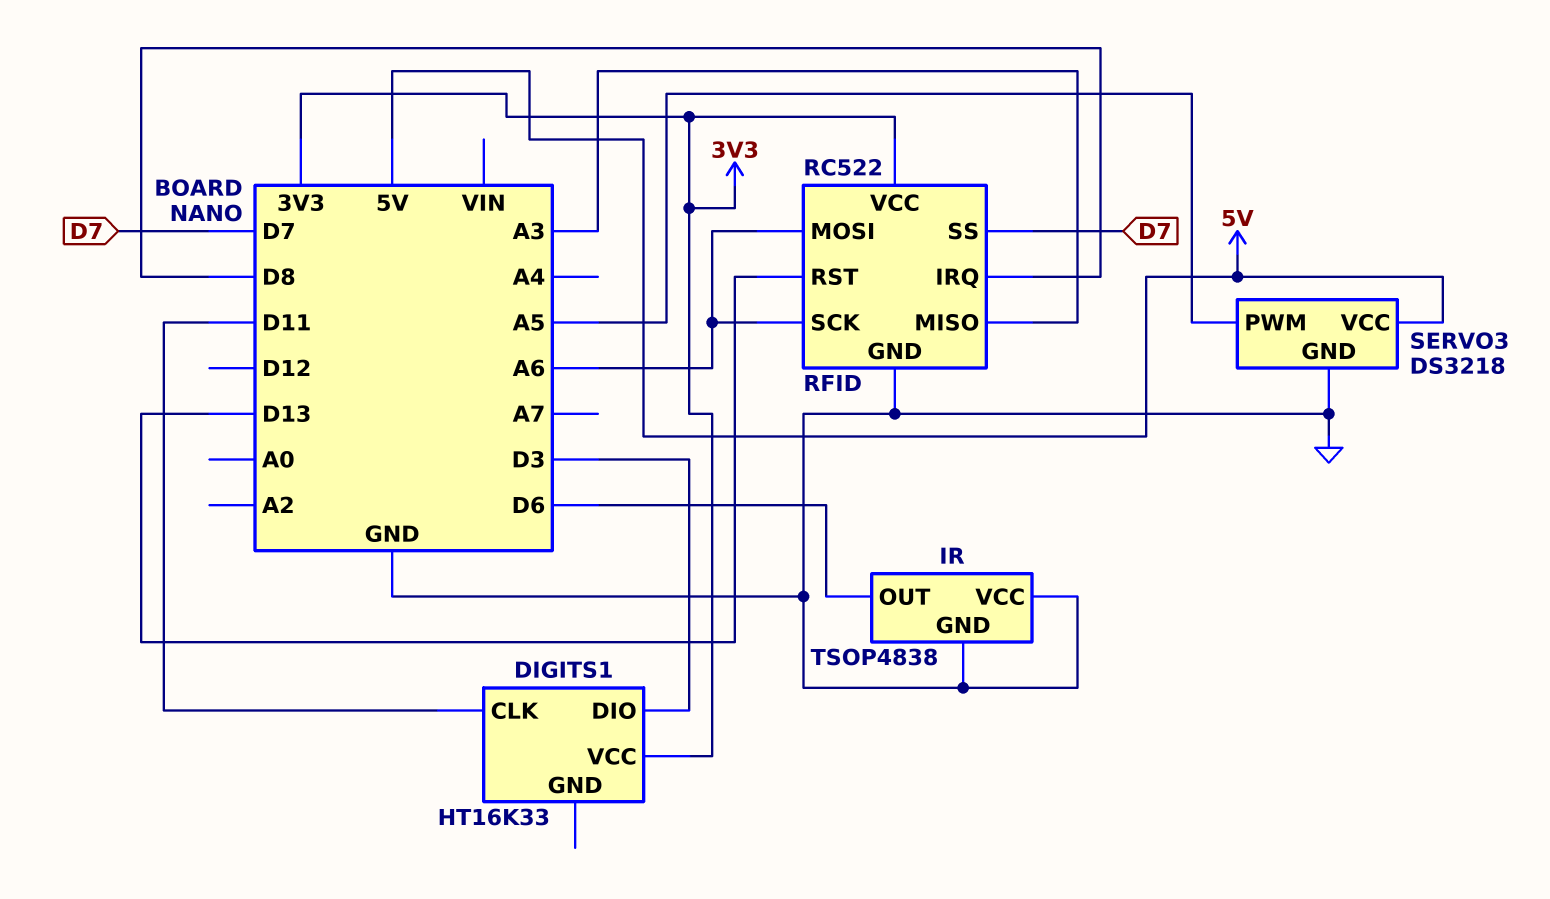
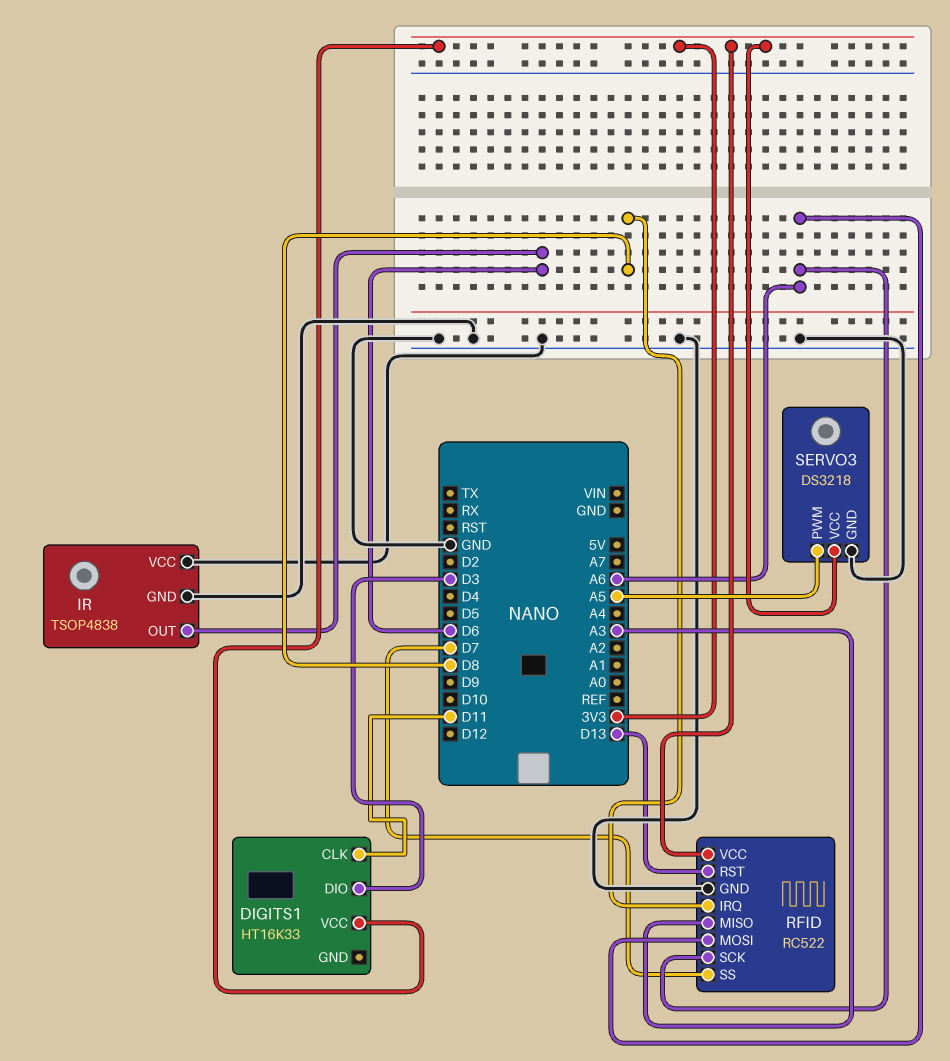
SERVO3 pin VCC: 5V -> 3V3

